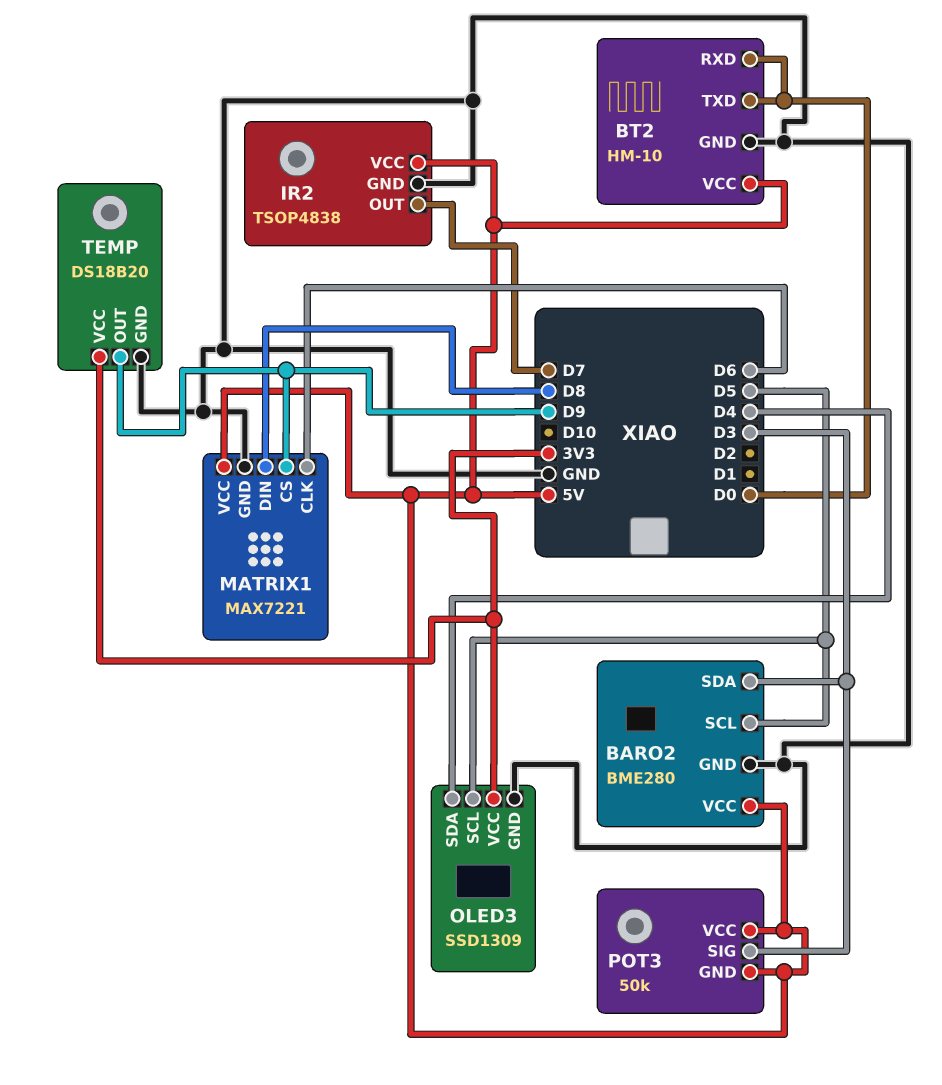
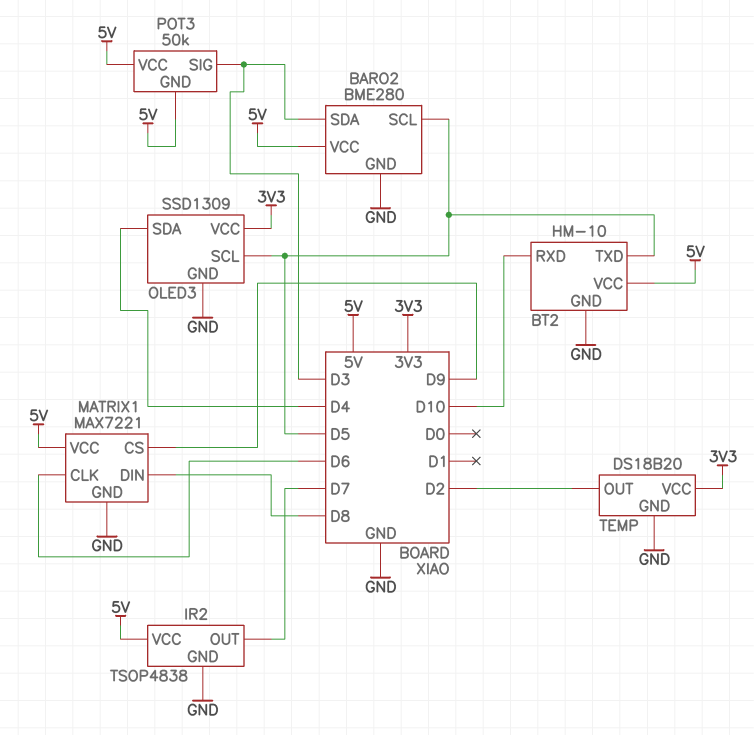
BT2 pin RXD: D0 -> D10
BT2 pin TXD: D0 -> D5
TEMP pin OUT: D9 -> D2

